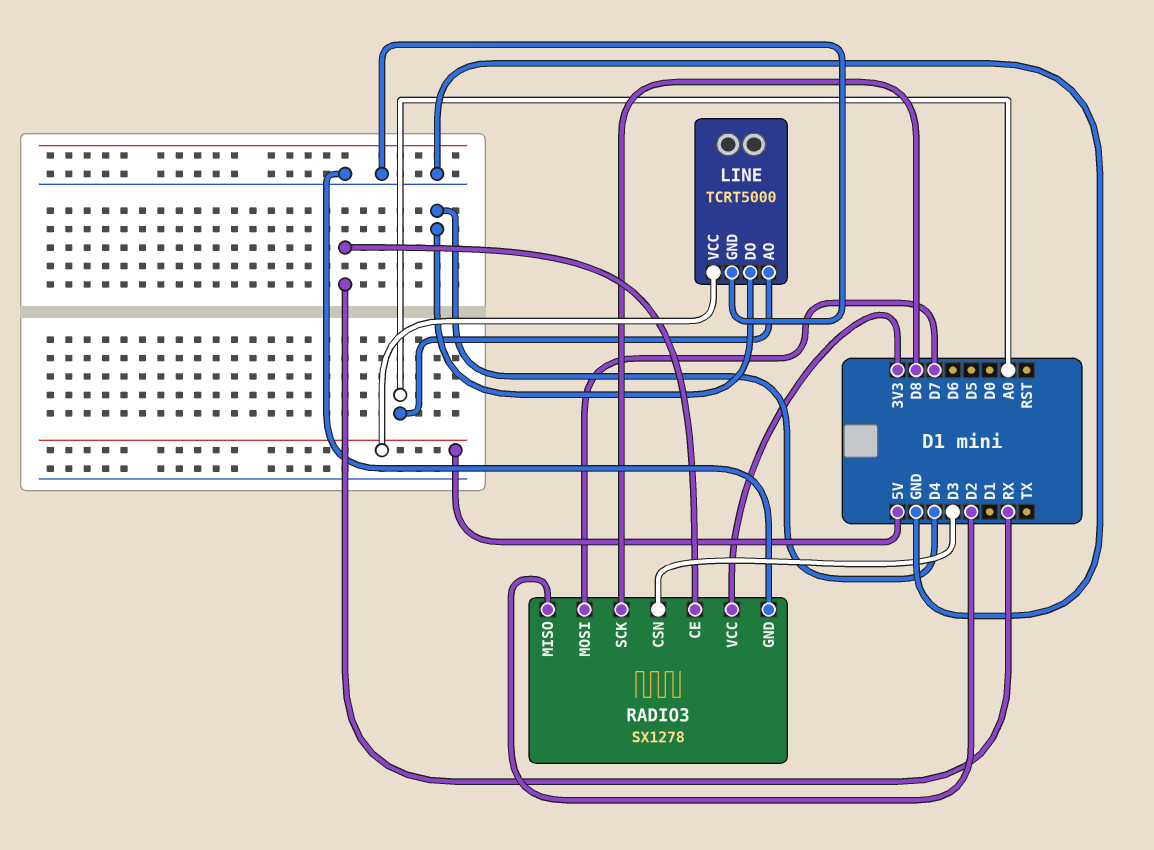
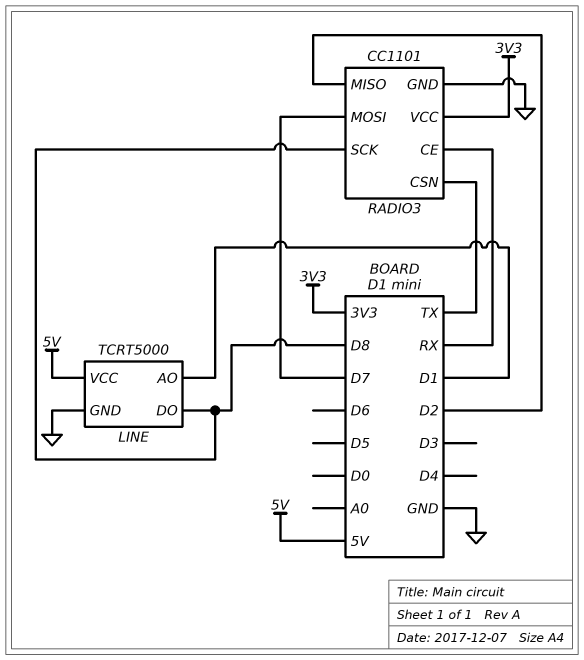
LINE pin AO: A0 -> D1
LINE pin DO: D4 -> D8
RADIO3: SX1278 -> CC1101
RADIO3 pin CSN: D3 -> TX

